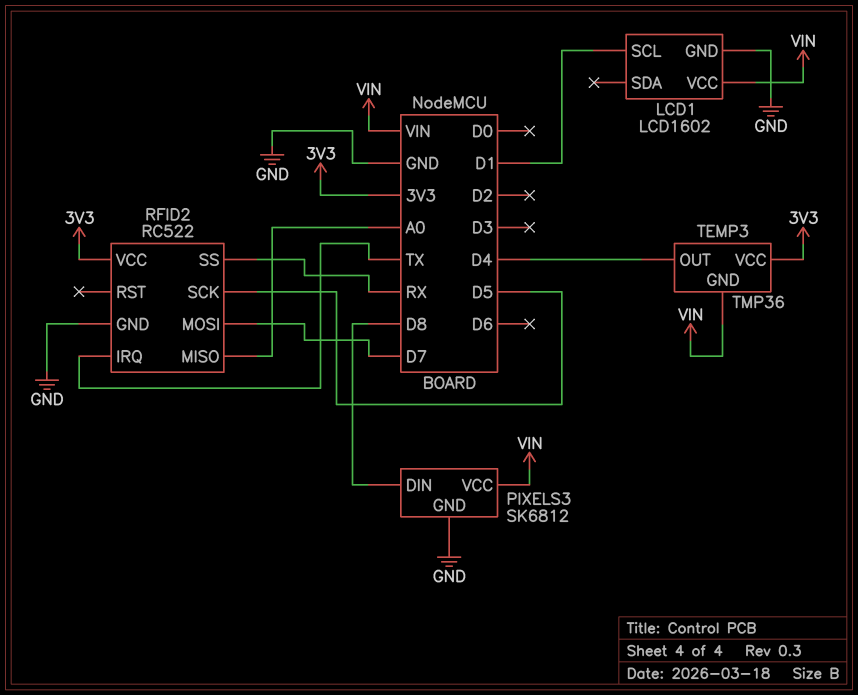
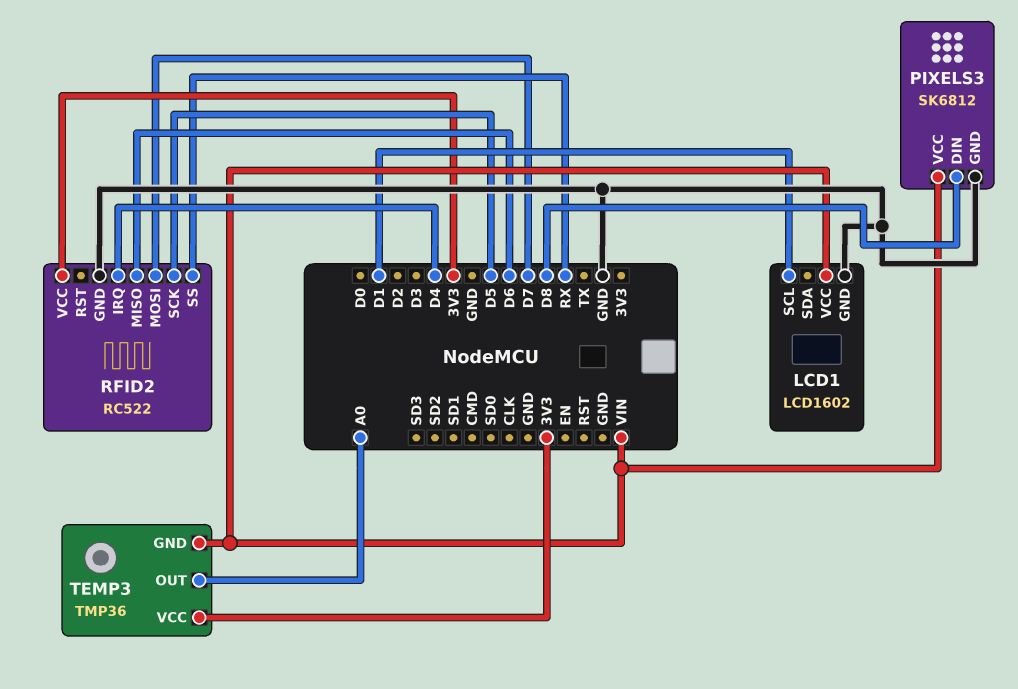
RFID2 pin IRQ: TX -> D4
RFID2 pin MISO: A0 -> D6
TEMP3 pin OUT: D4 -> A0

